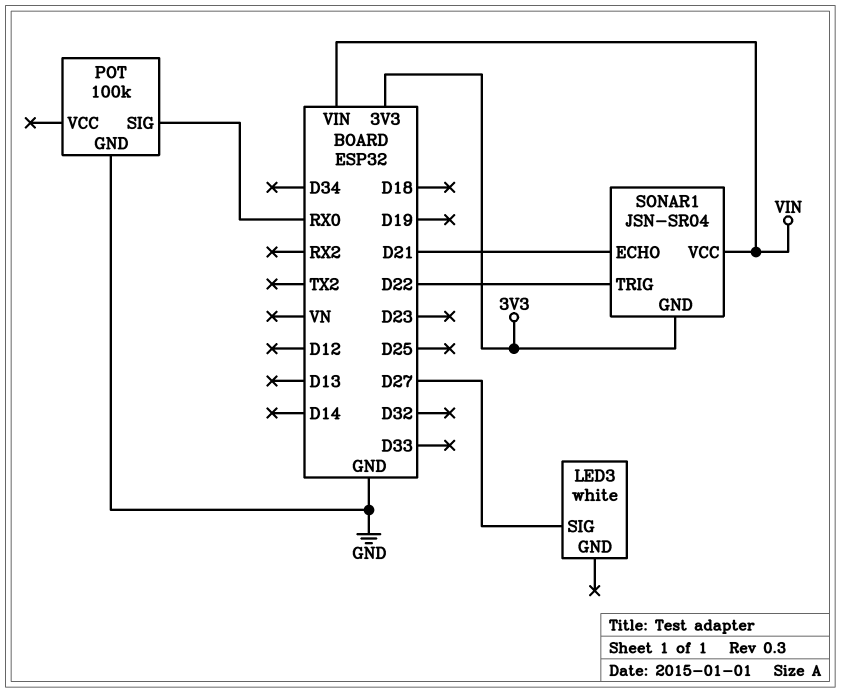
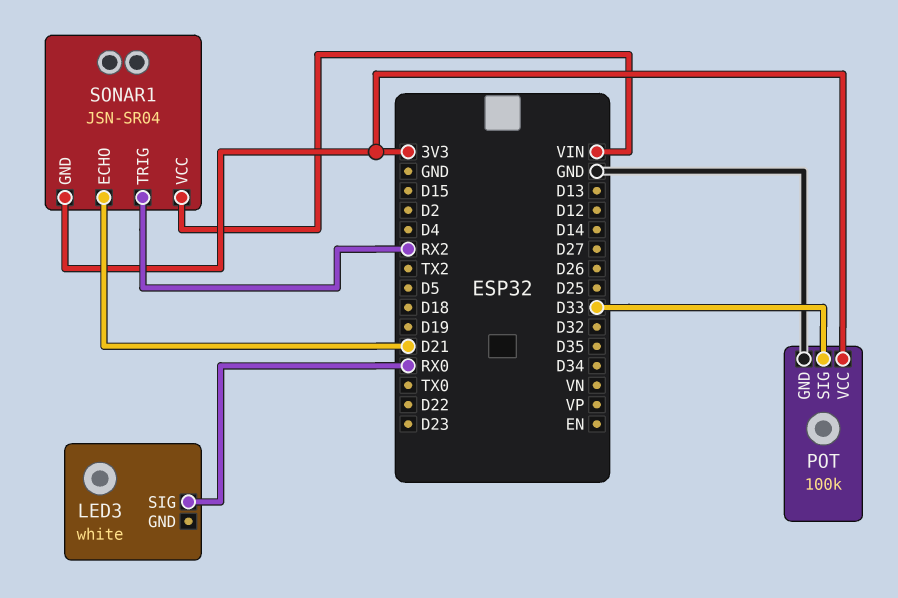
LED3 pin SIG: D27 -> RX0
POT pin SIG: RX0 -> D33
POT pin VCC: none -> 3V3
SONAR1 pin TRIG: D22 -> RX2

